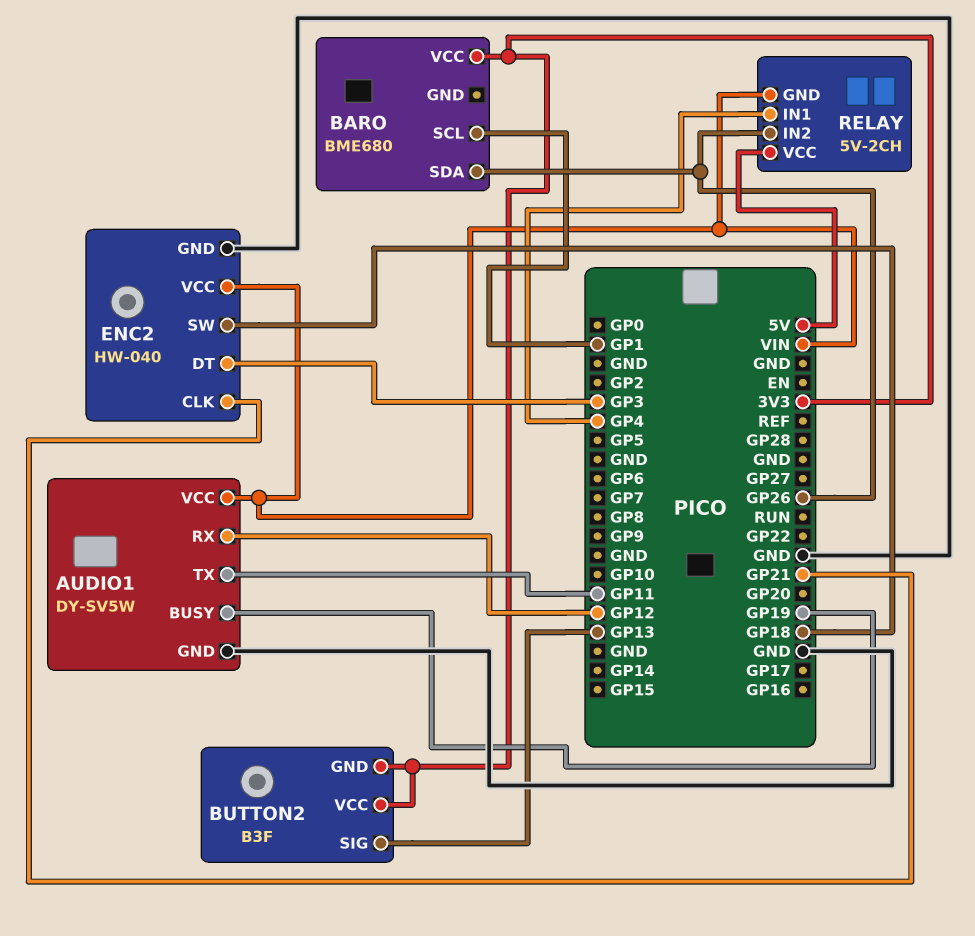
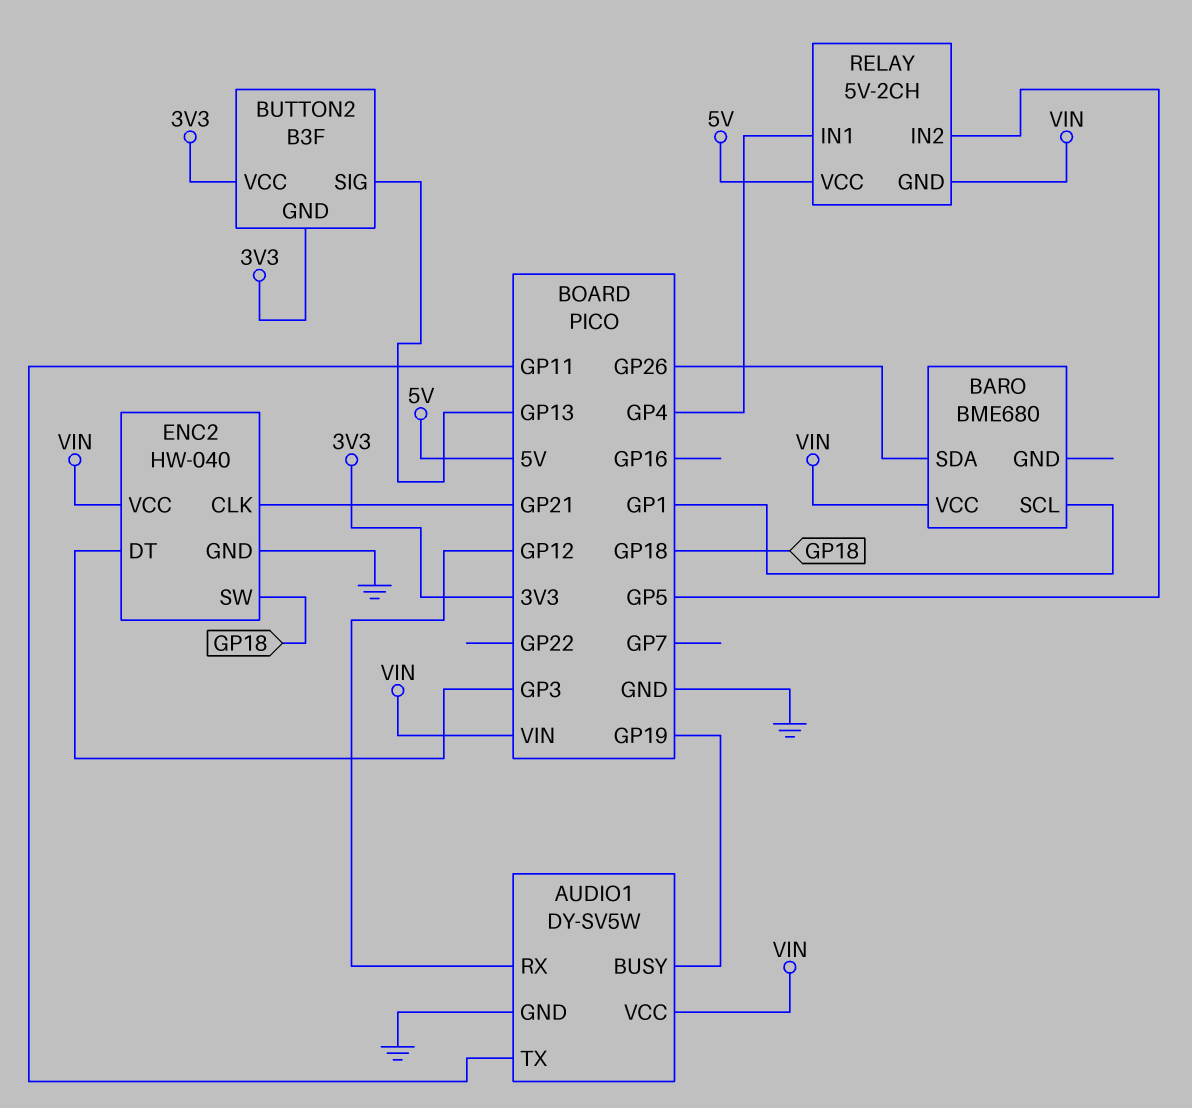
BARO pin VCC: 3V3 -> VIN
RELAY pin IN2: GP26 -> GP5

